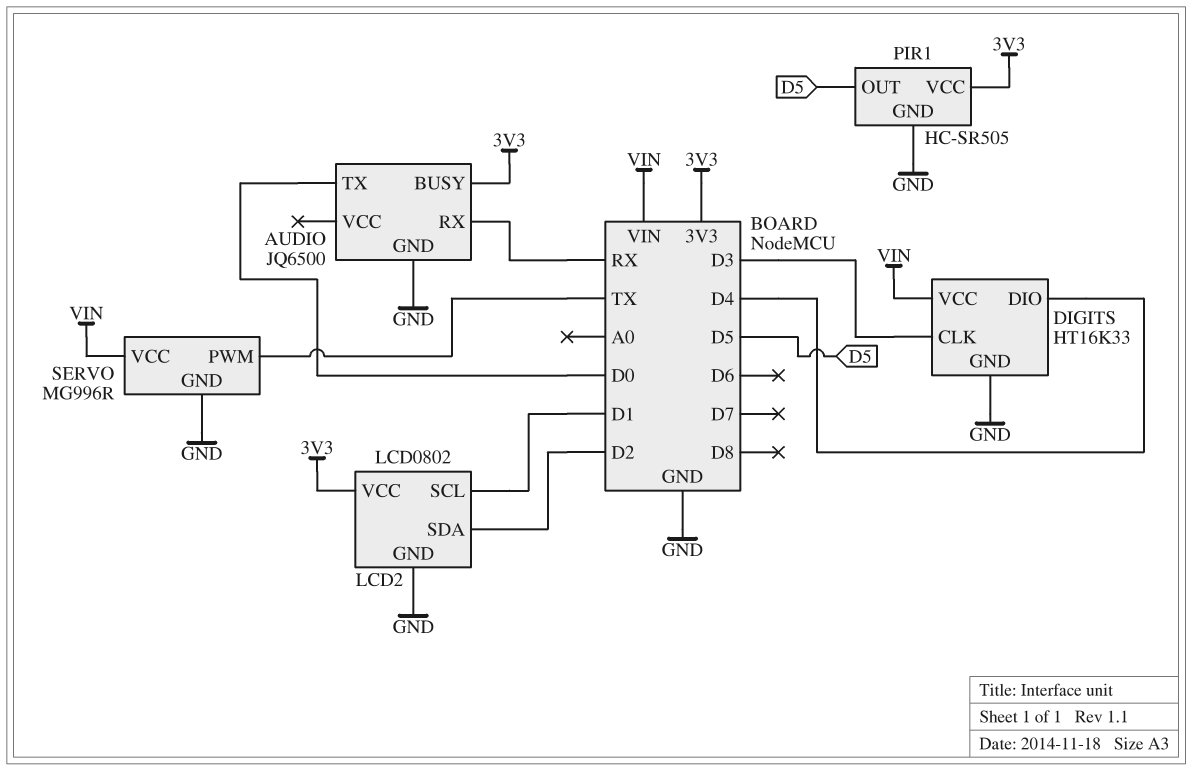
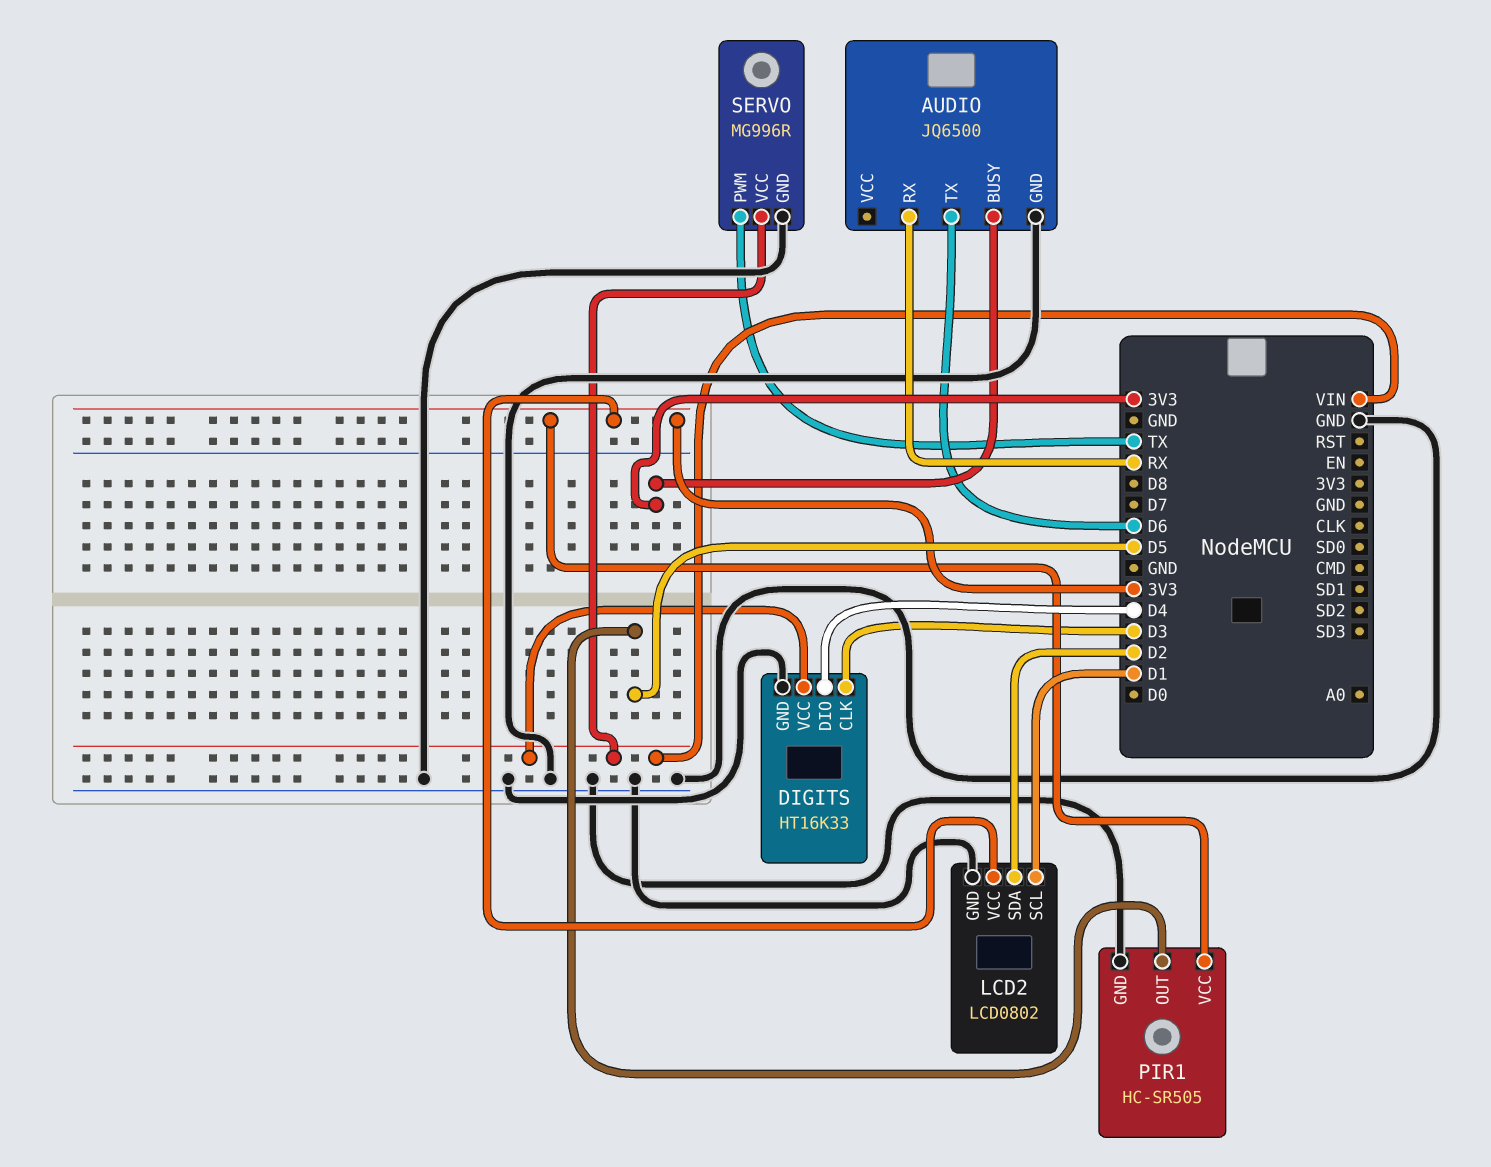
AUDIO pin TX: D0 -> D6

